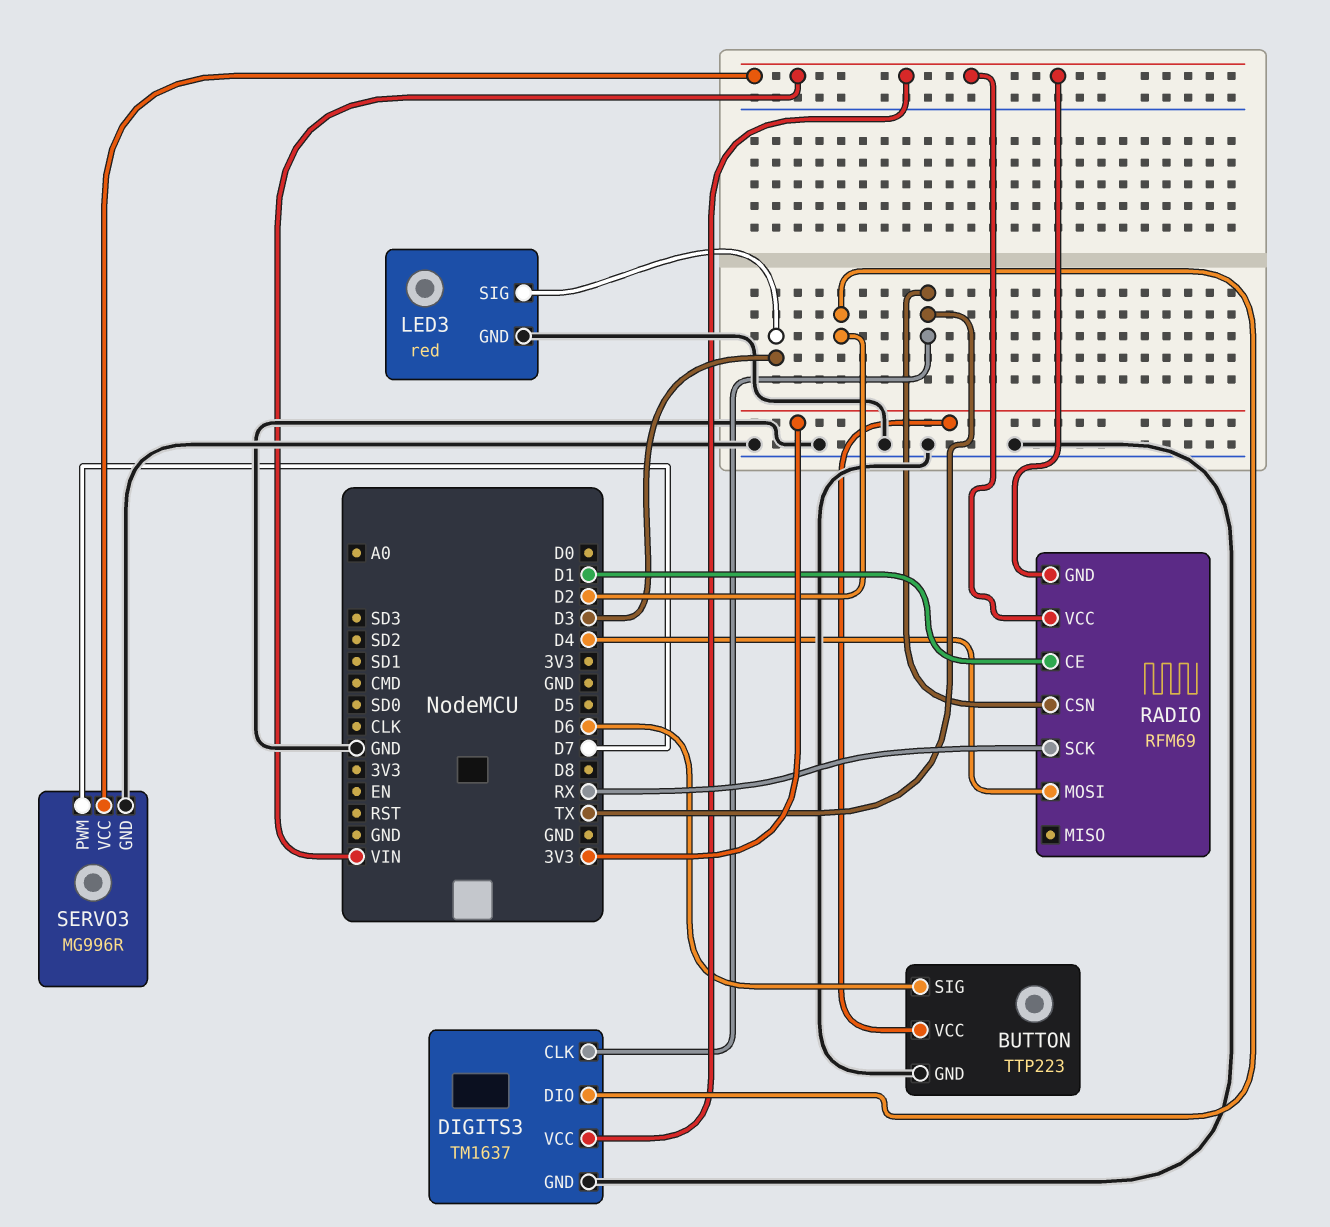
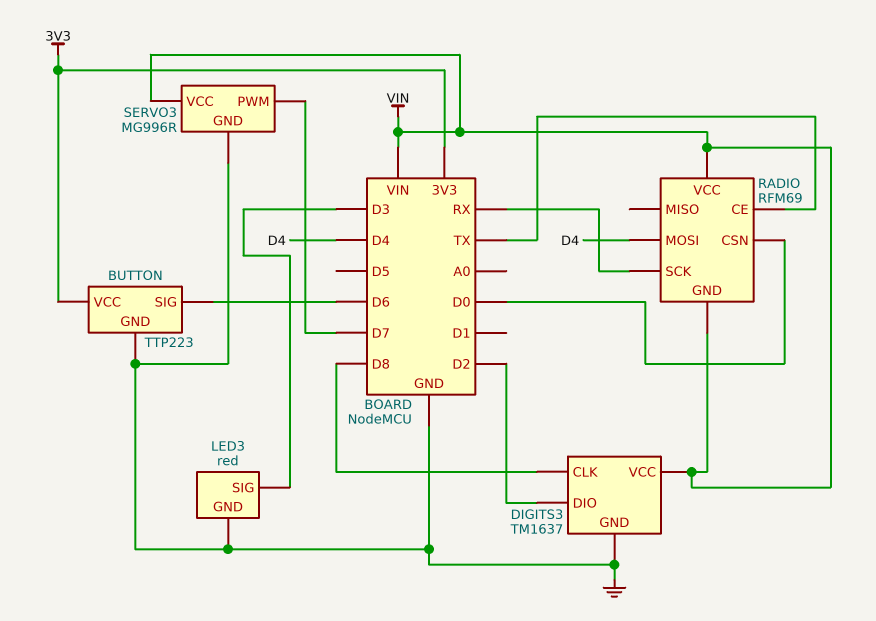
DIGITS3 pin CLK: TX -> D8
RADIO pin CE: D1 -> TX
RADIO pin CSN: TX -> D0

